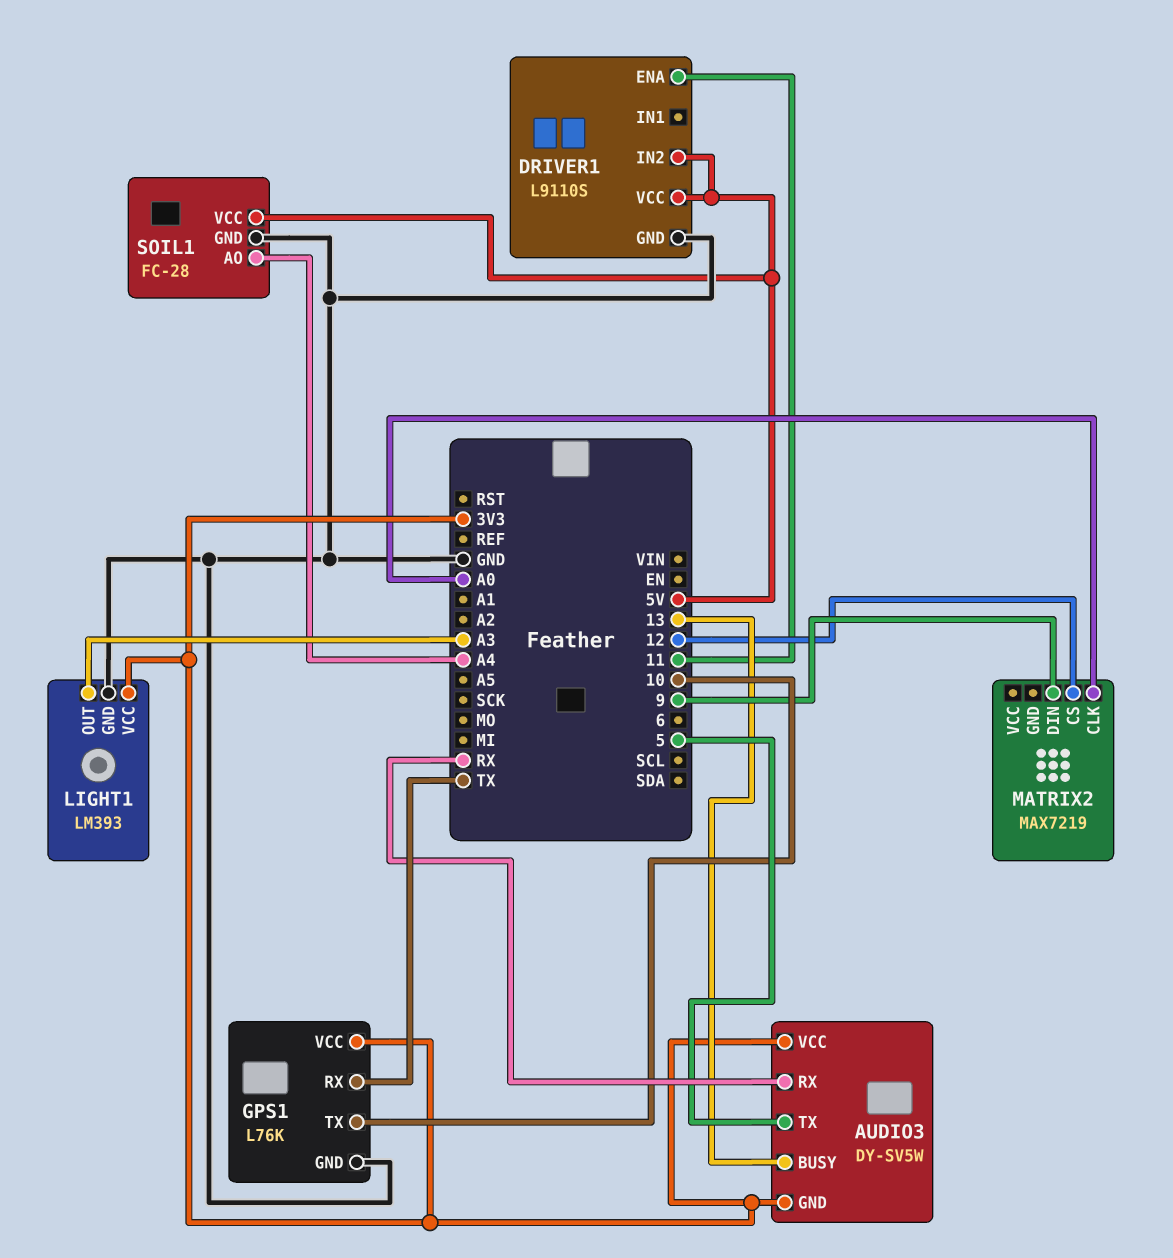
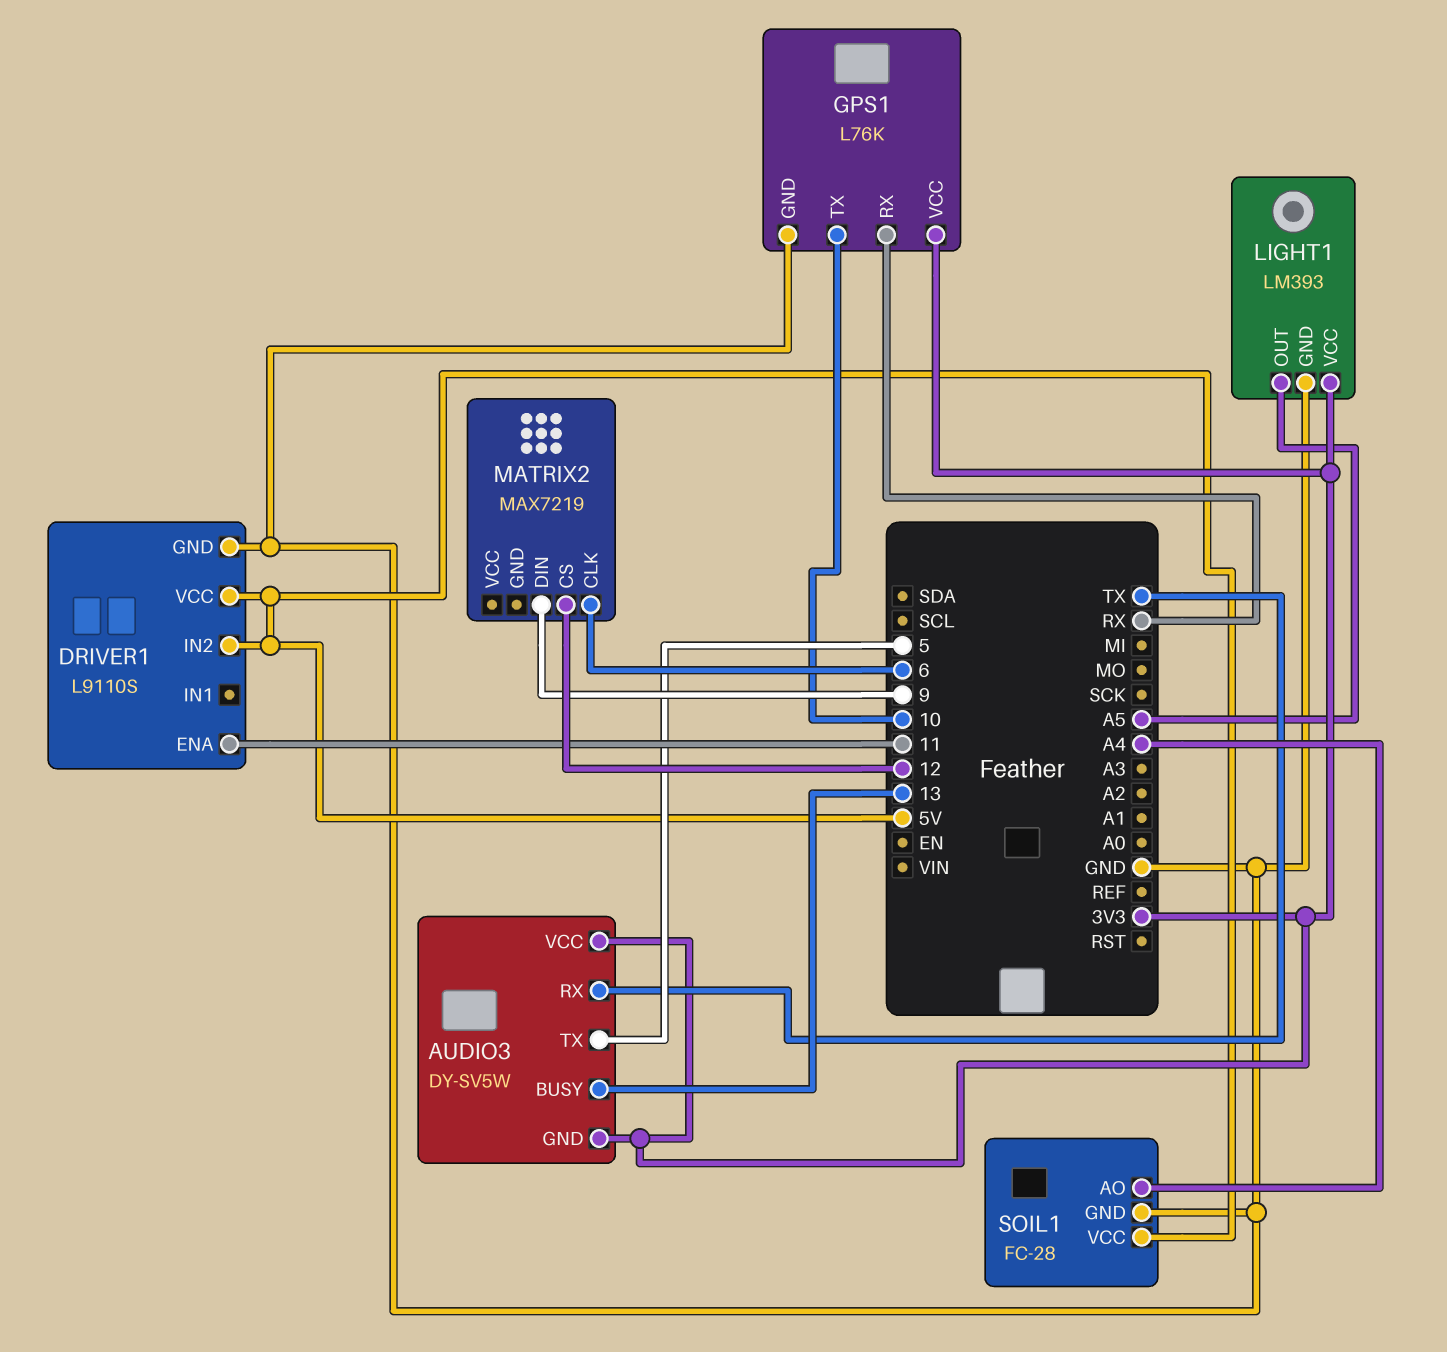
AUDIO3 pin RX: RX -> TX
GPS1 pin RX: TX -> RX
LIGHT1 pin OUT: A3 -> A5
MATRIX2 pin CLK: A0 -> 6

